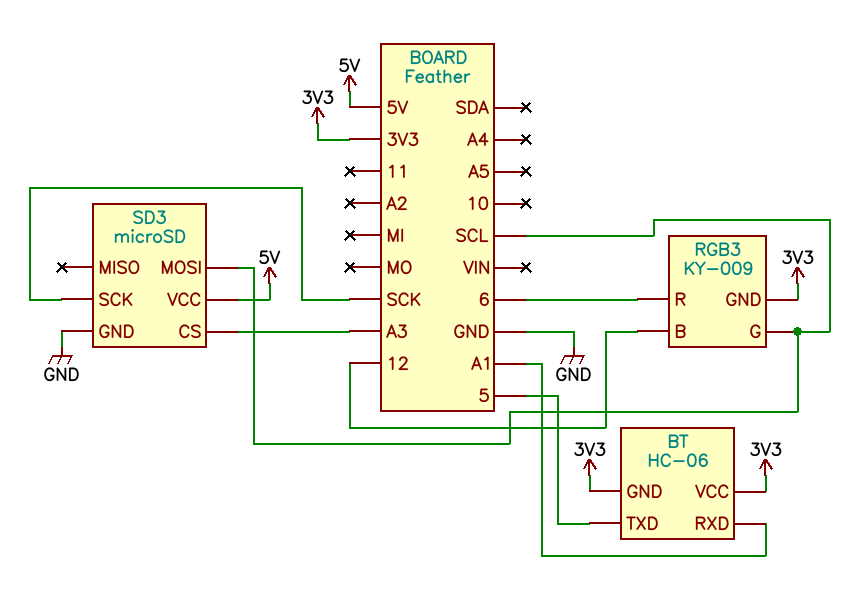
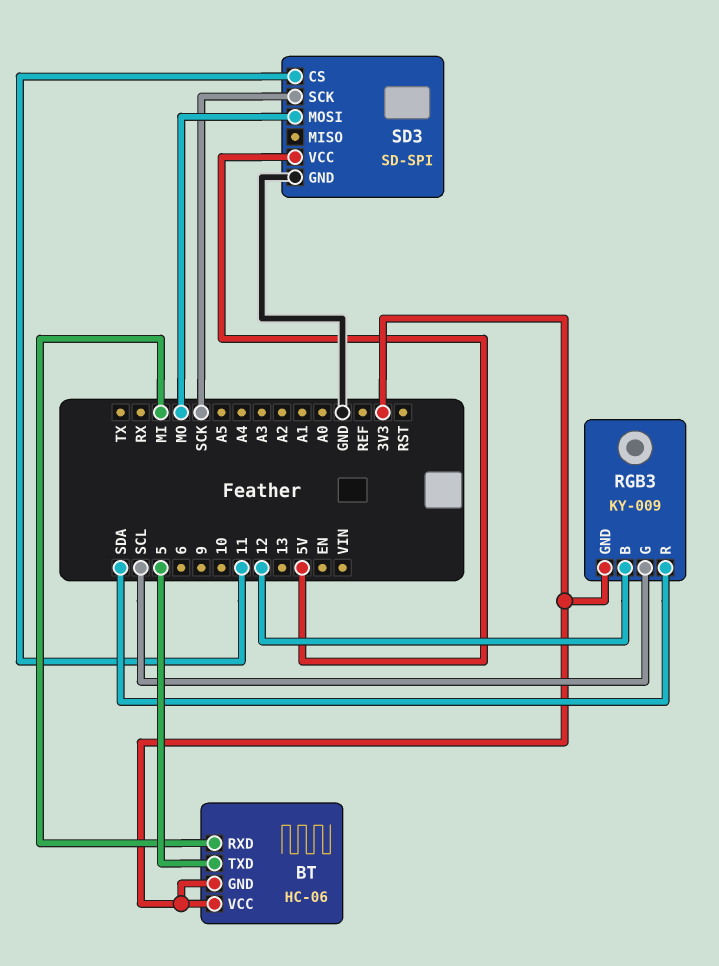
BT pin RXD: A1 -> MI
RGB3 pin R: 6 -> SDA
SD3: microSD -> SD-SPI
SD3 pin CS: A3 -> 11
SD3 pin MOSI: SCL -> MO

